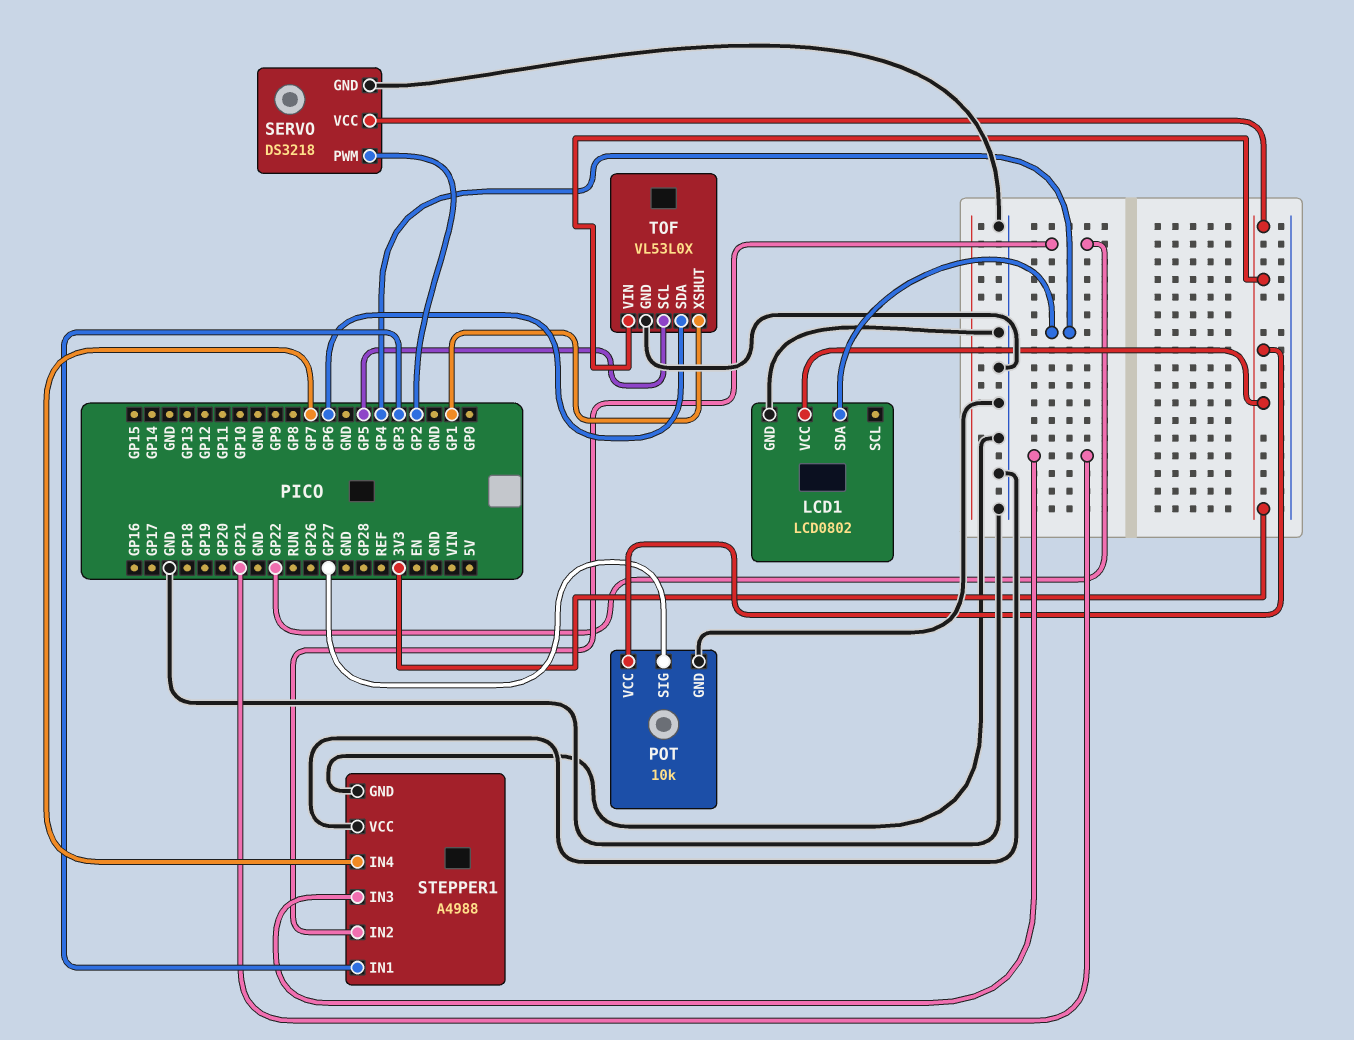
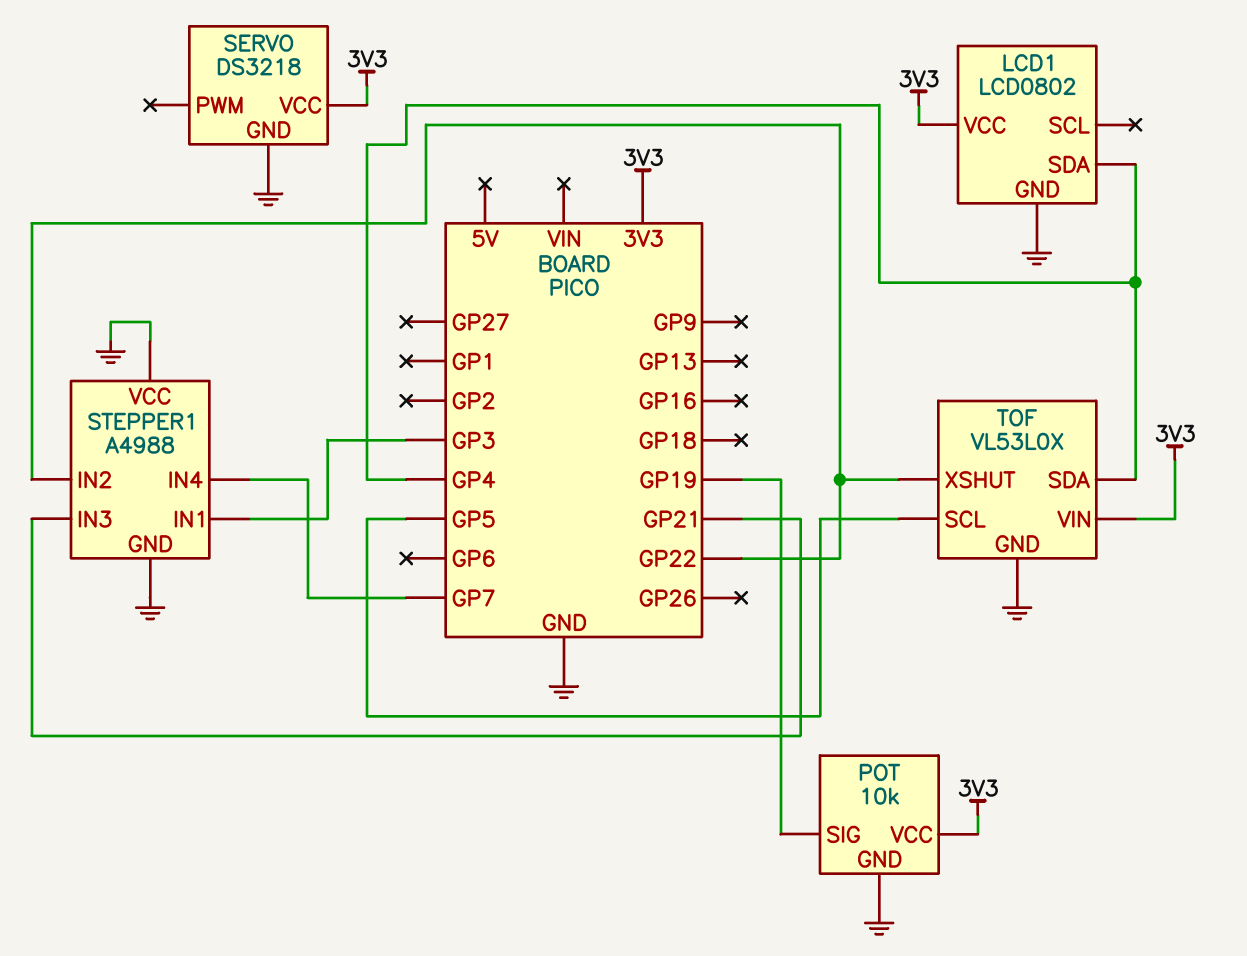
POT pin SIG: GP27 -> GP19
SERVO pin PWM: GP2 -> none
TOF pin SDA: GP6 -> GP4
TOF pin XSHUT: GP1 -> GP22

